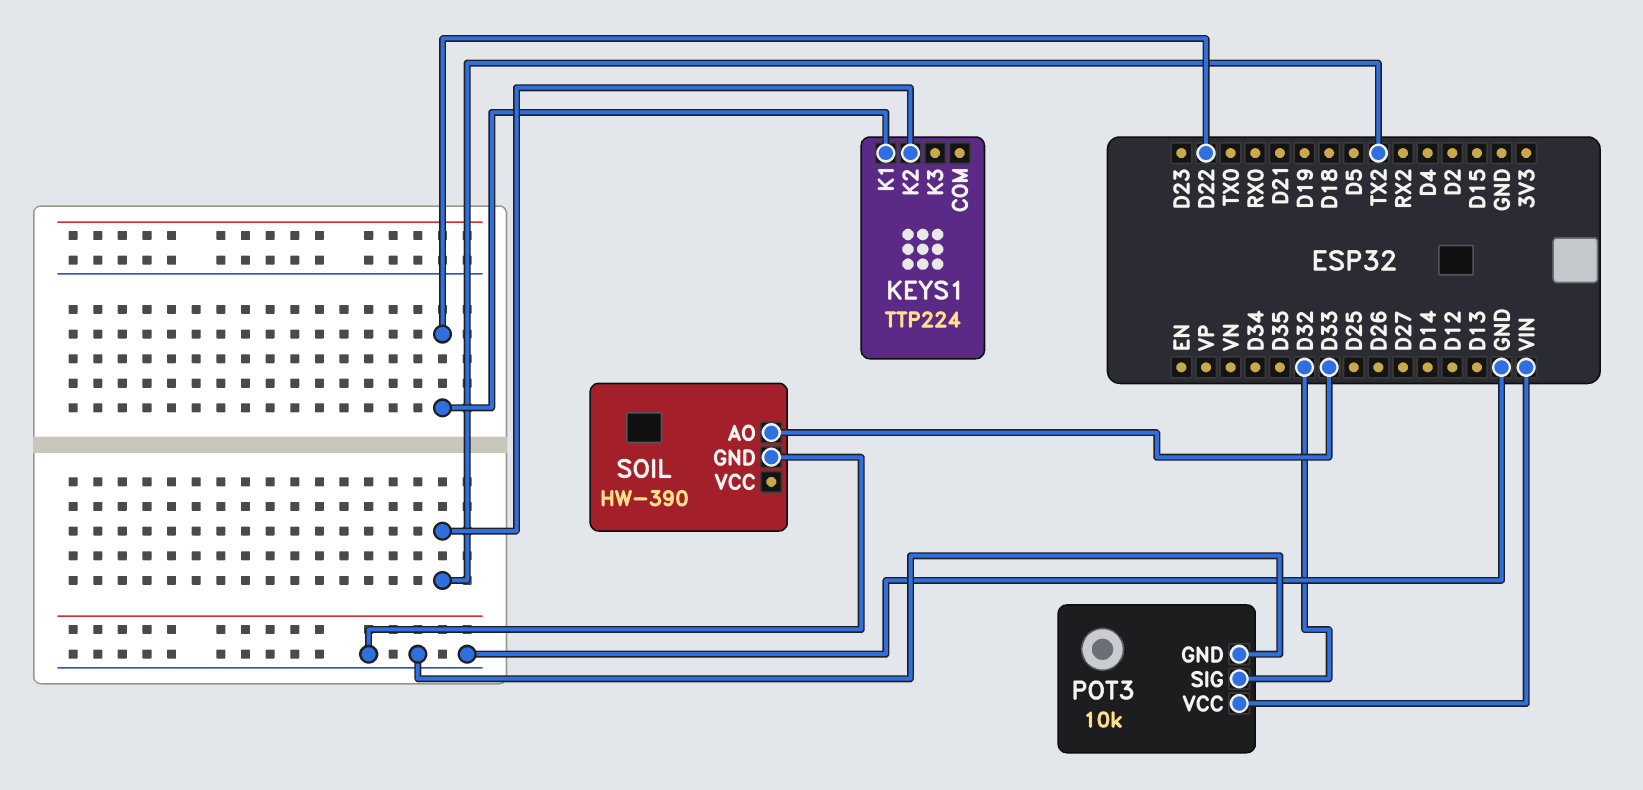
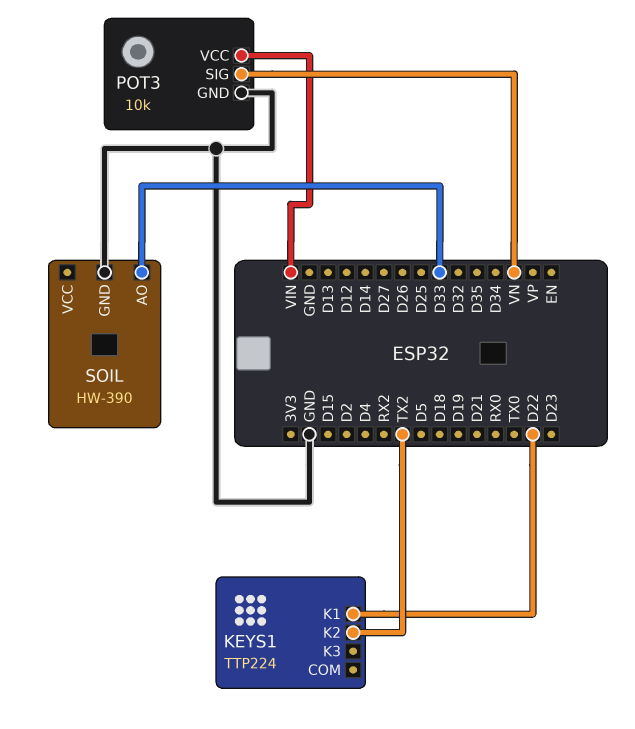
POT3 pin SIG: D32 -> VN

